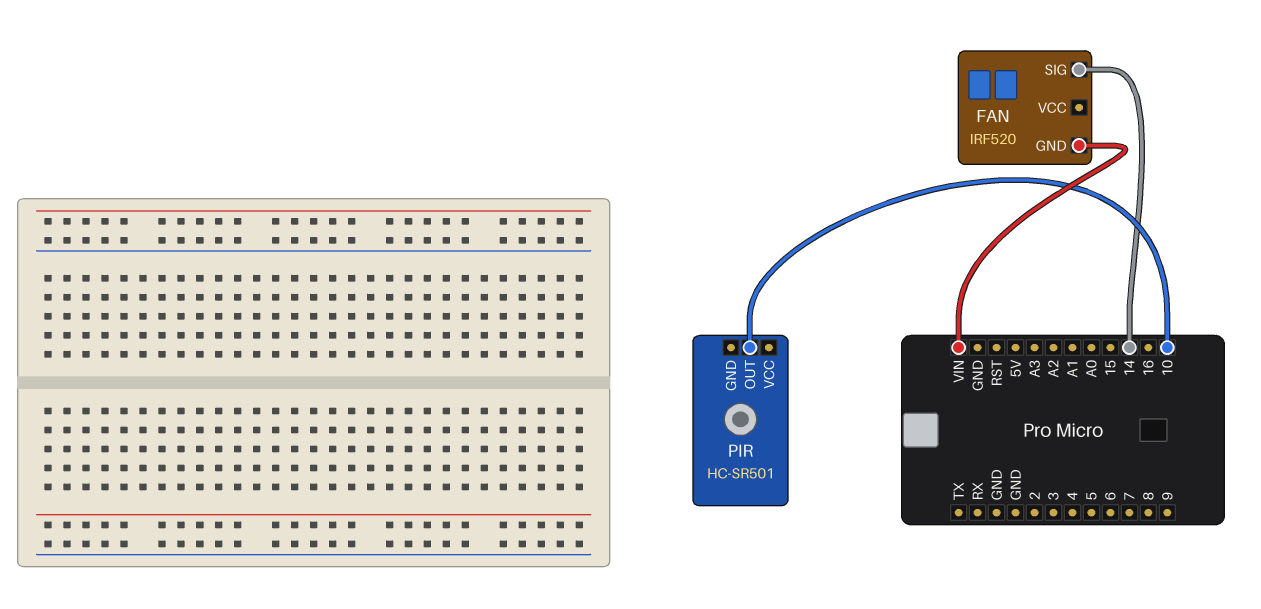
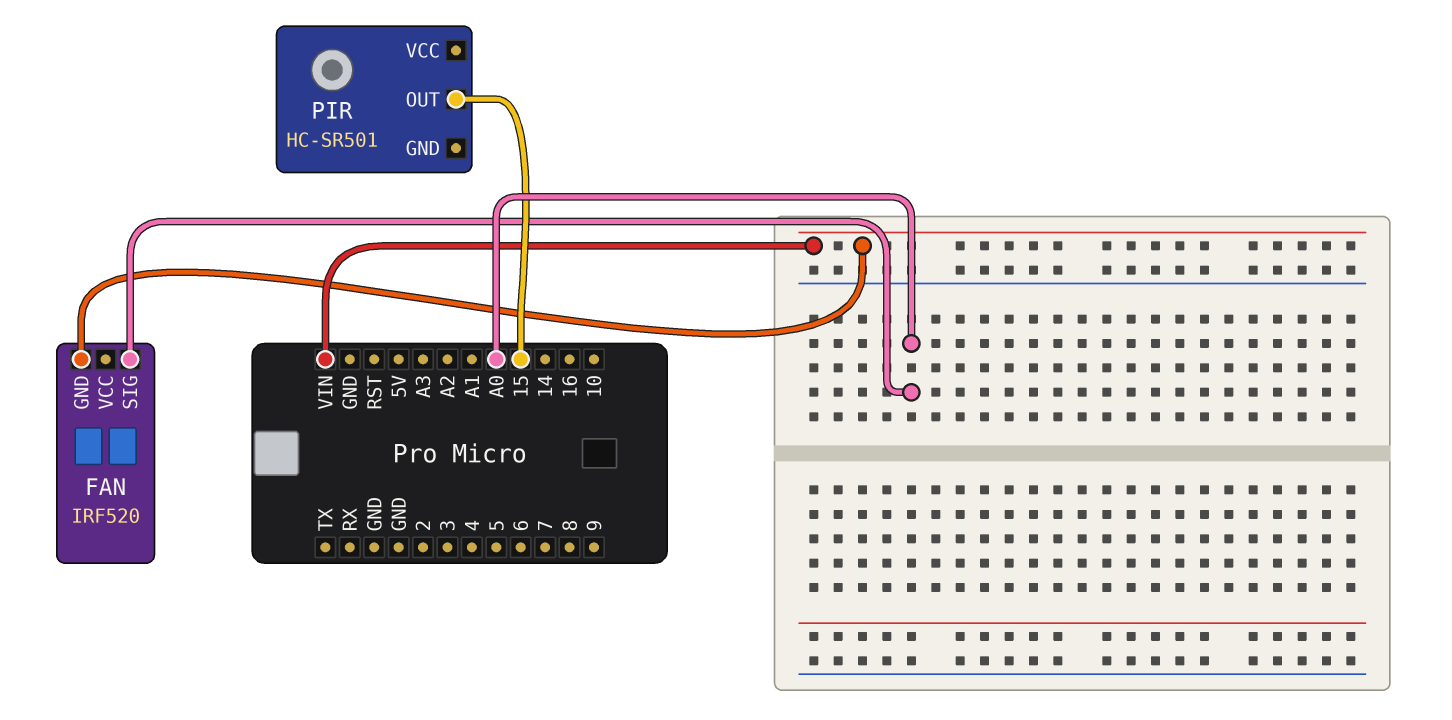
FAN pin SIG: 14 -> A0
PIR pin OUT: 10 -> 15

